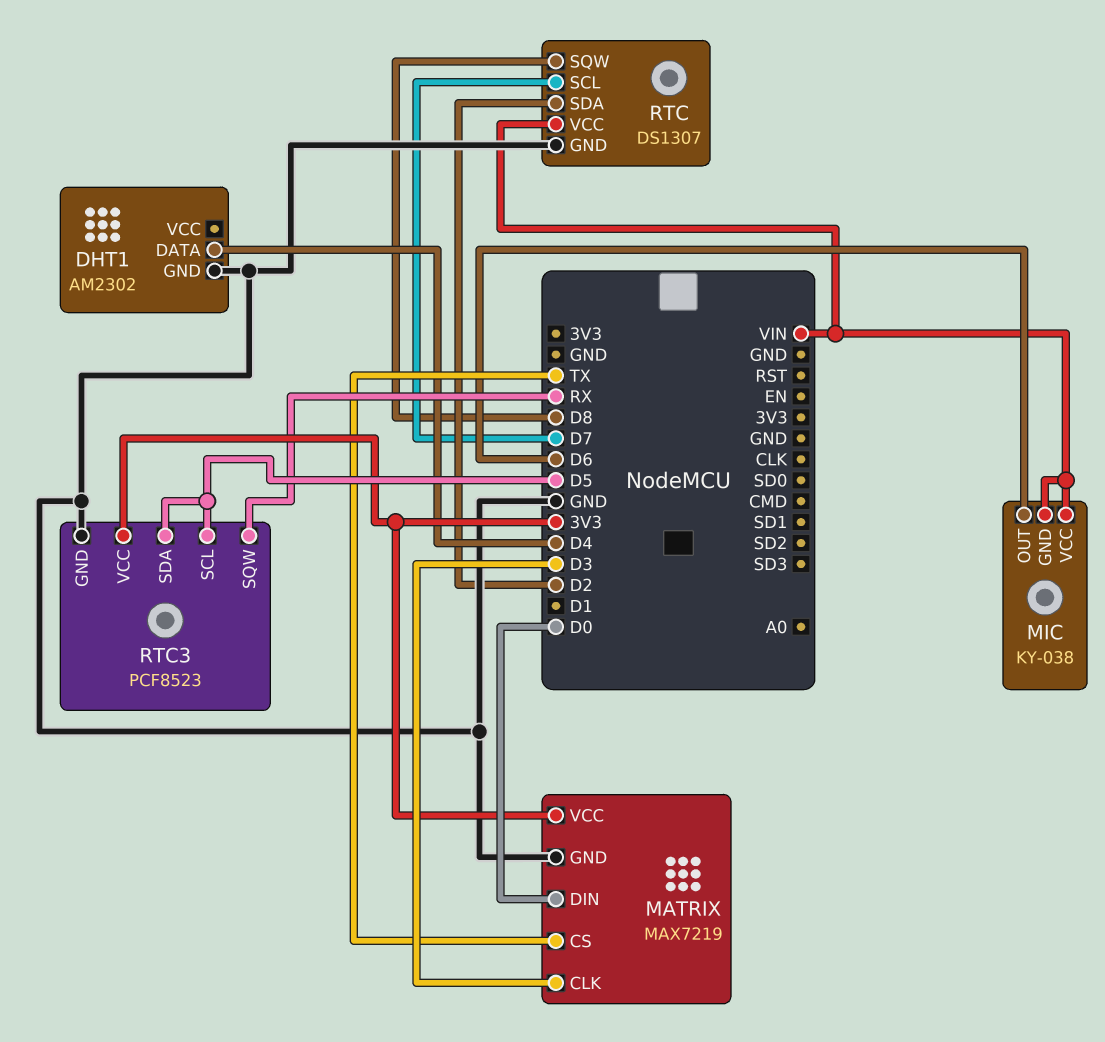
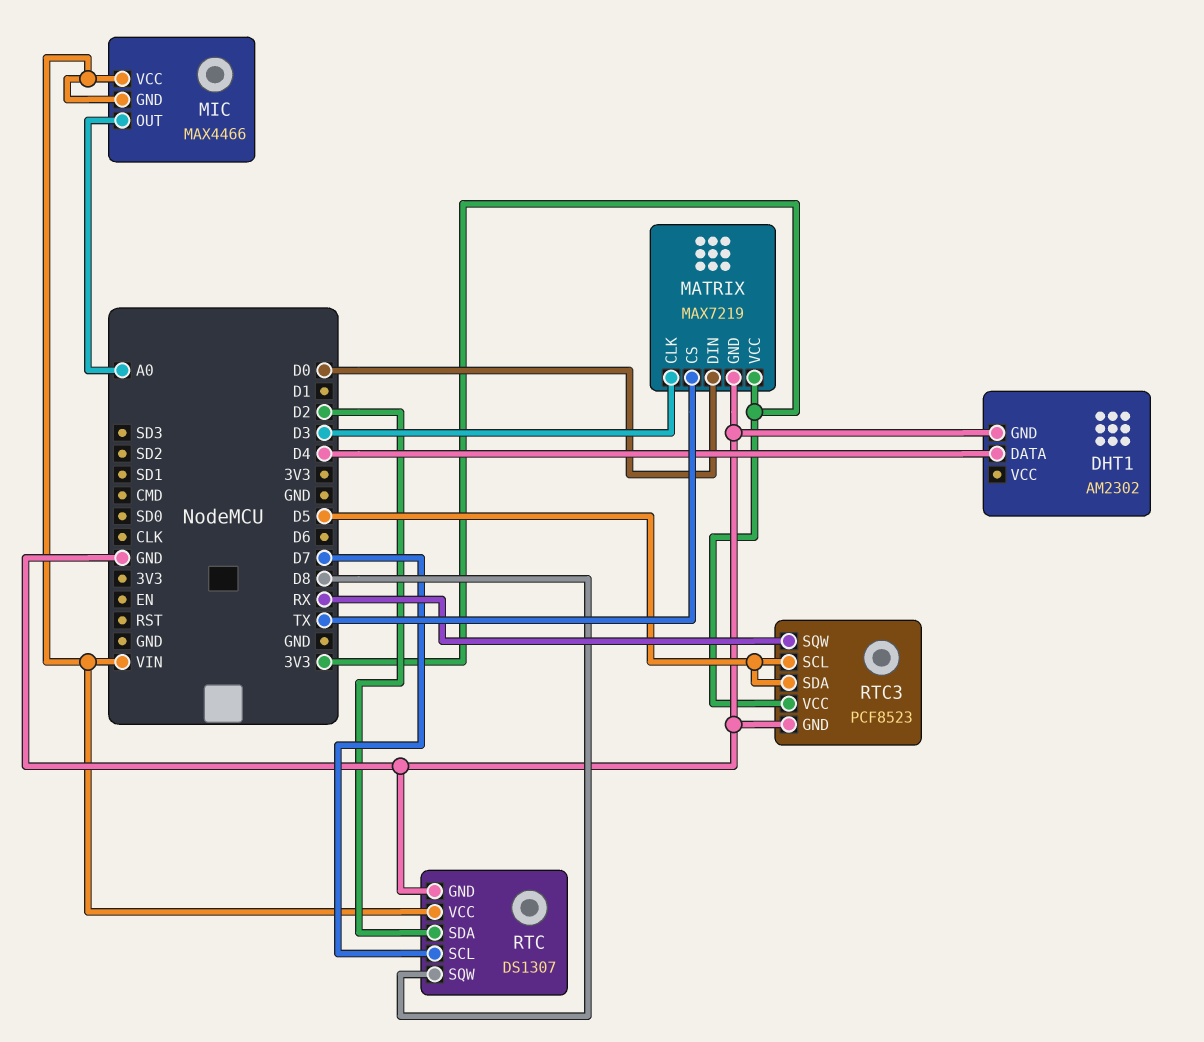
MIC: KY-038 -> MAX4466
MIC pin OUT: D6 -> A0

